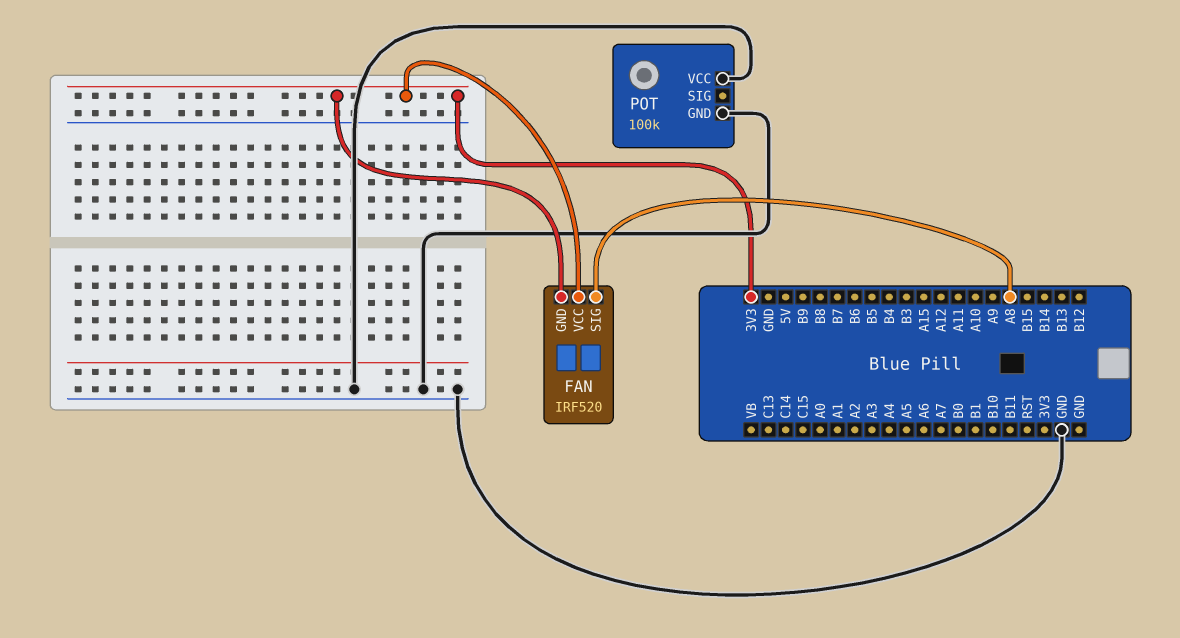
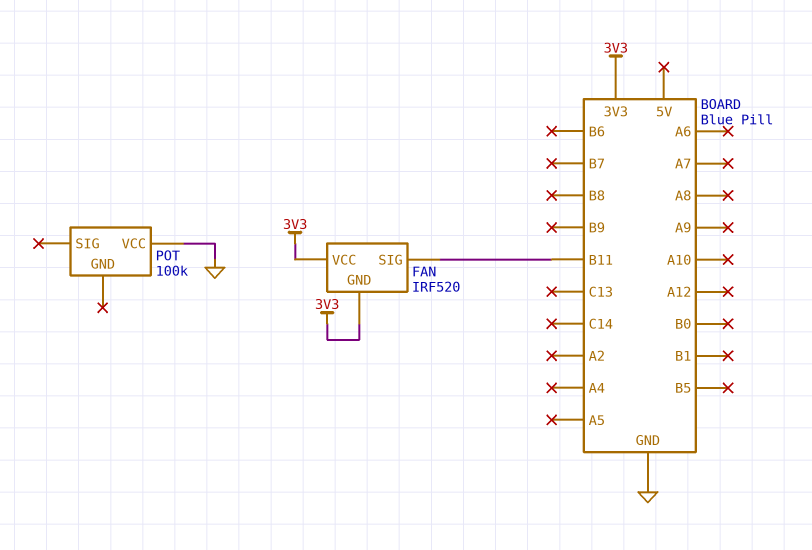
FAN pin SIG: A8 -> B11
POT pin GND: GND -> none

